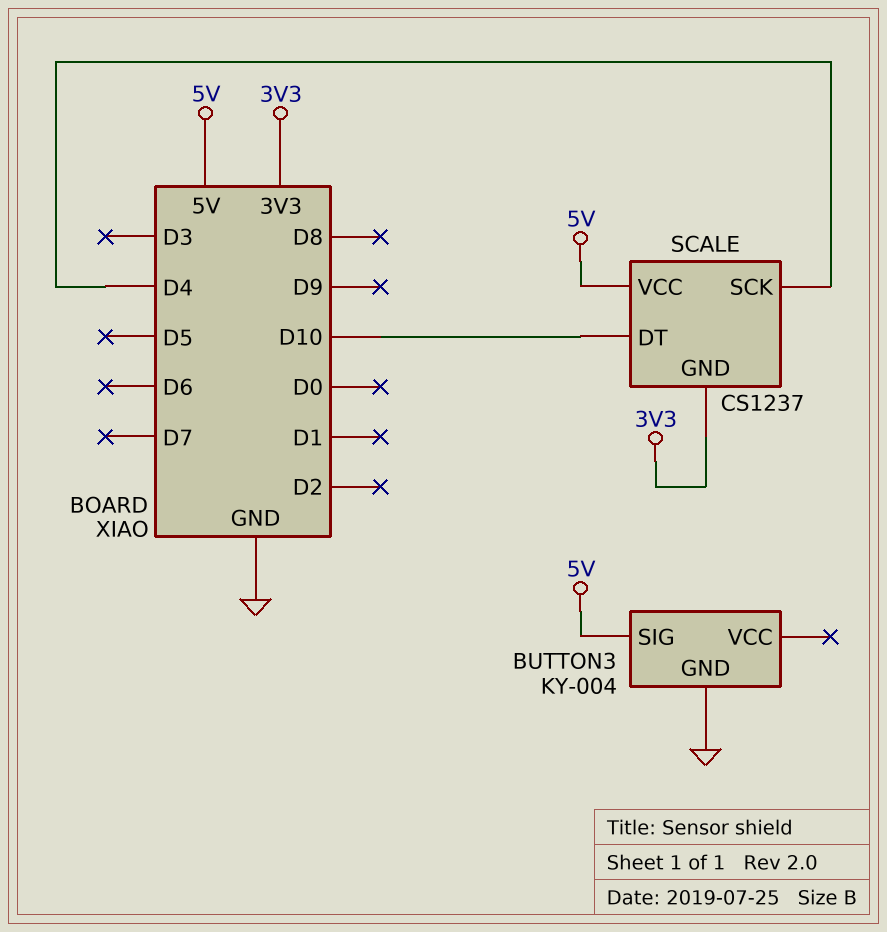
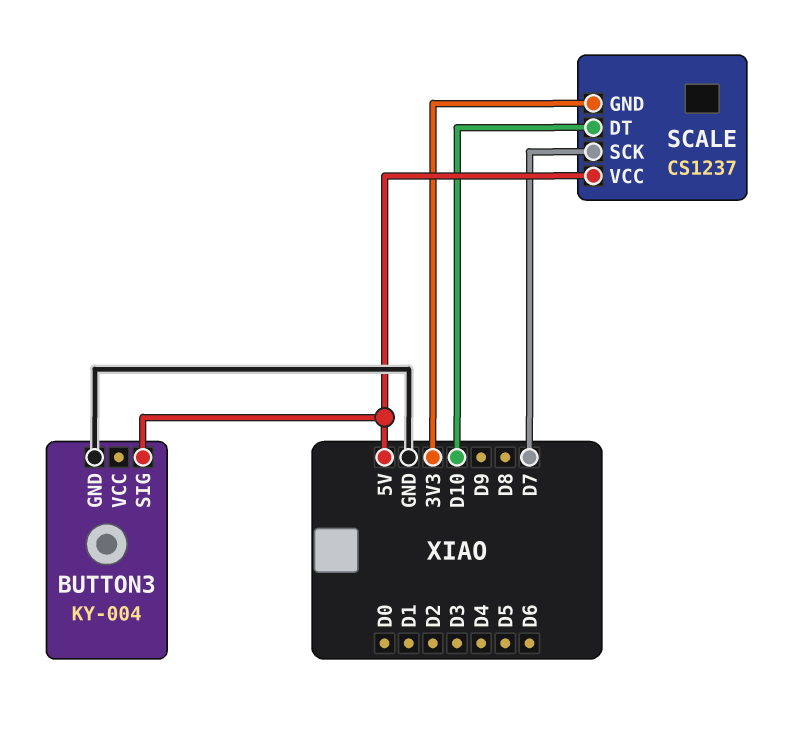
SCALE pin SCK: D4 -> D7

